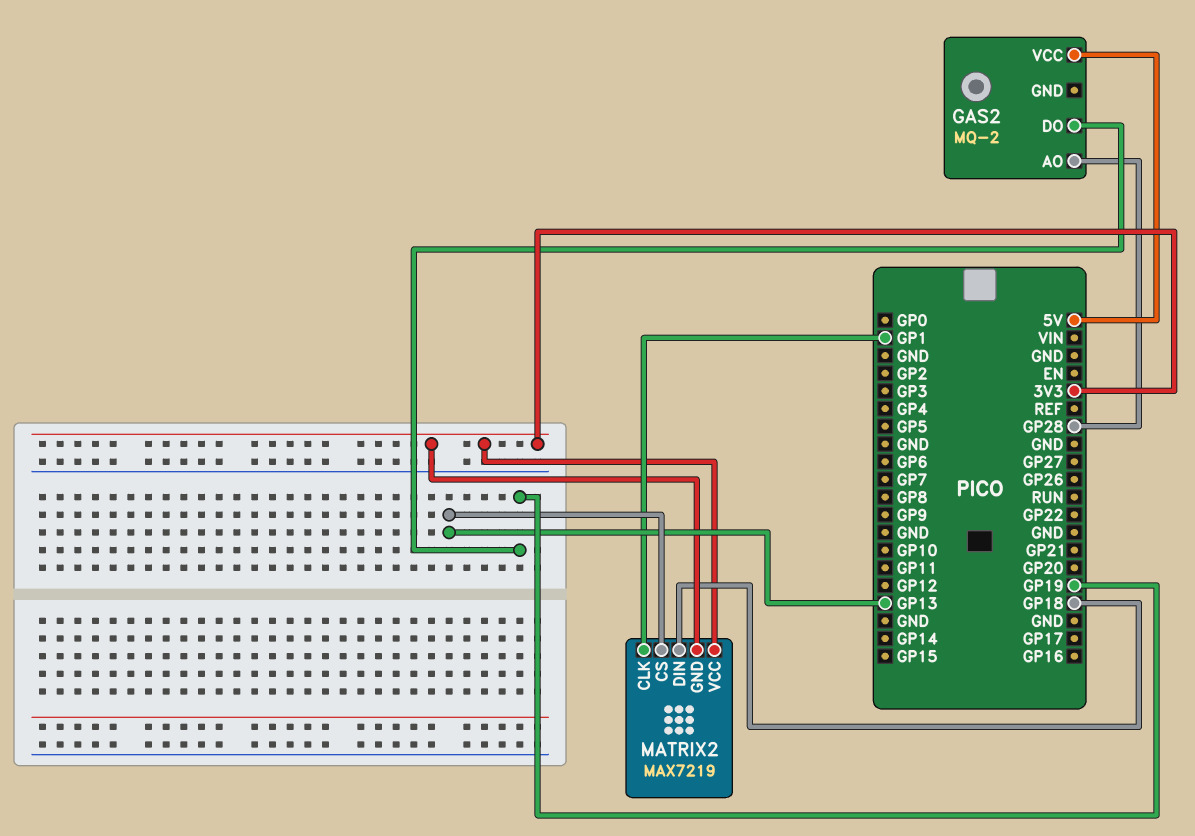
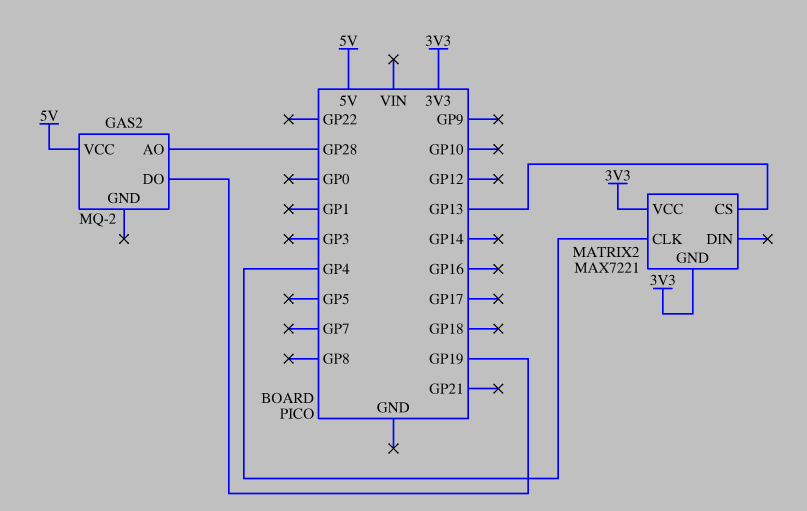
MATRIX2: MAX7219 -> MAX7221
MATRIX2 pin CLK: GP1 -> GP4
MATRIX2 pin DIN: GP18 -> none

